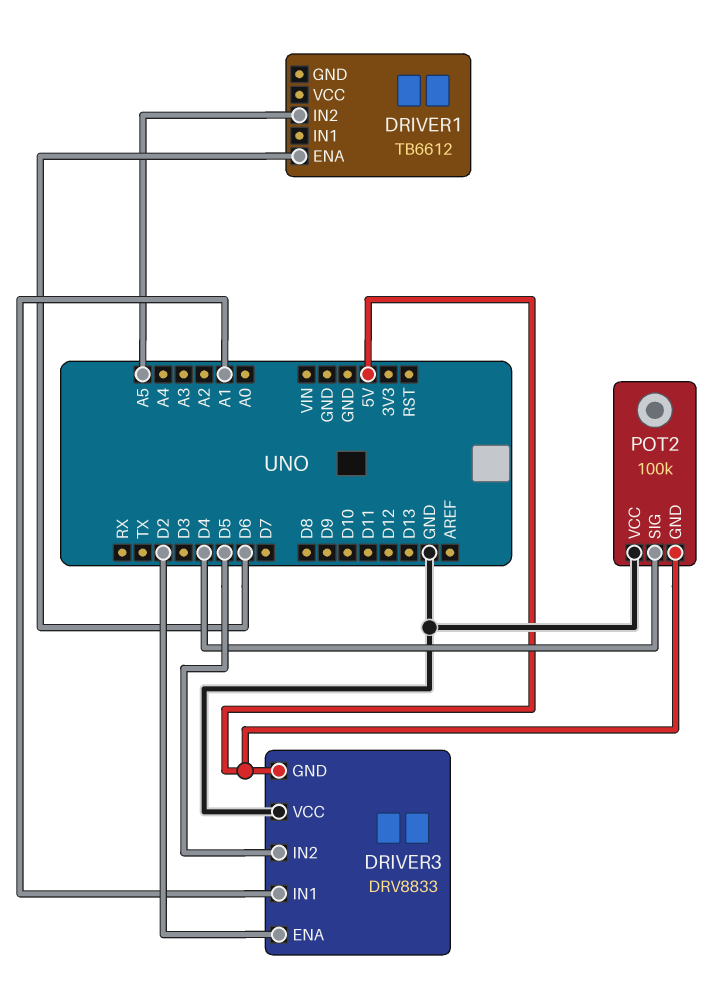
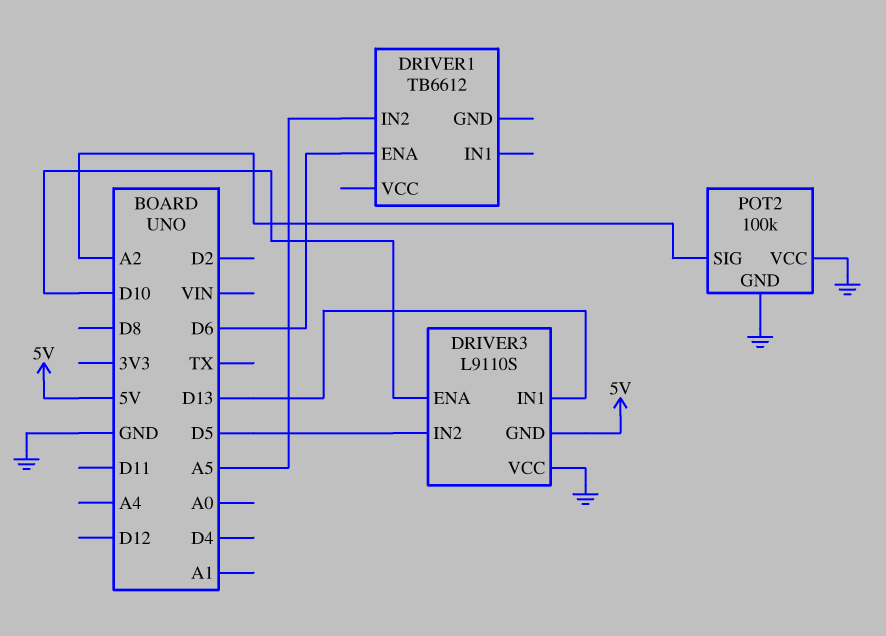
DRIVER3: DRV8833 -> L9110S
DRIVER3 pin ENA: D2 -> D10
DRIVER3 pin IN1: A1 -> D13
POT2 pin GND: 5V -> GND
POT2 pin SIG: D4 -> A2

